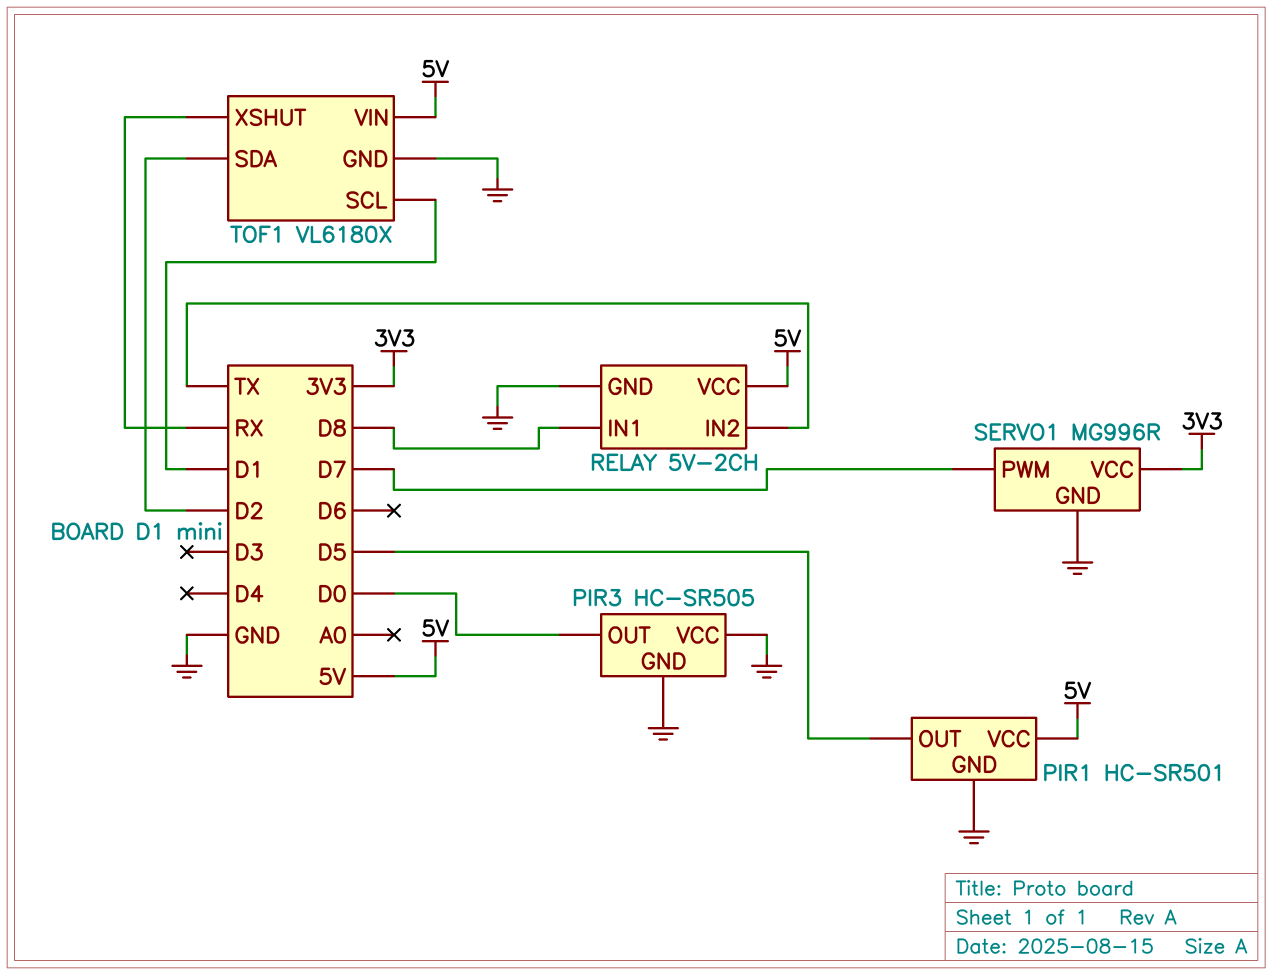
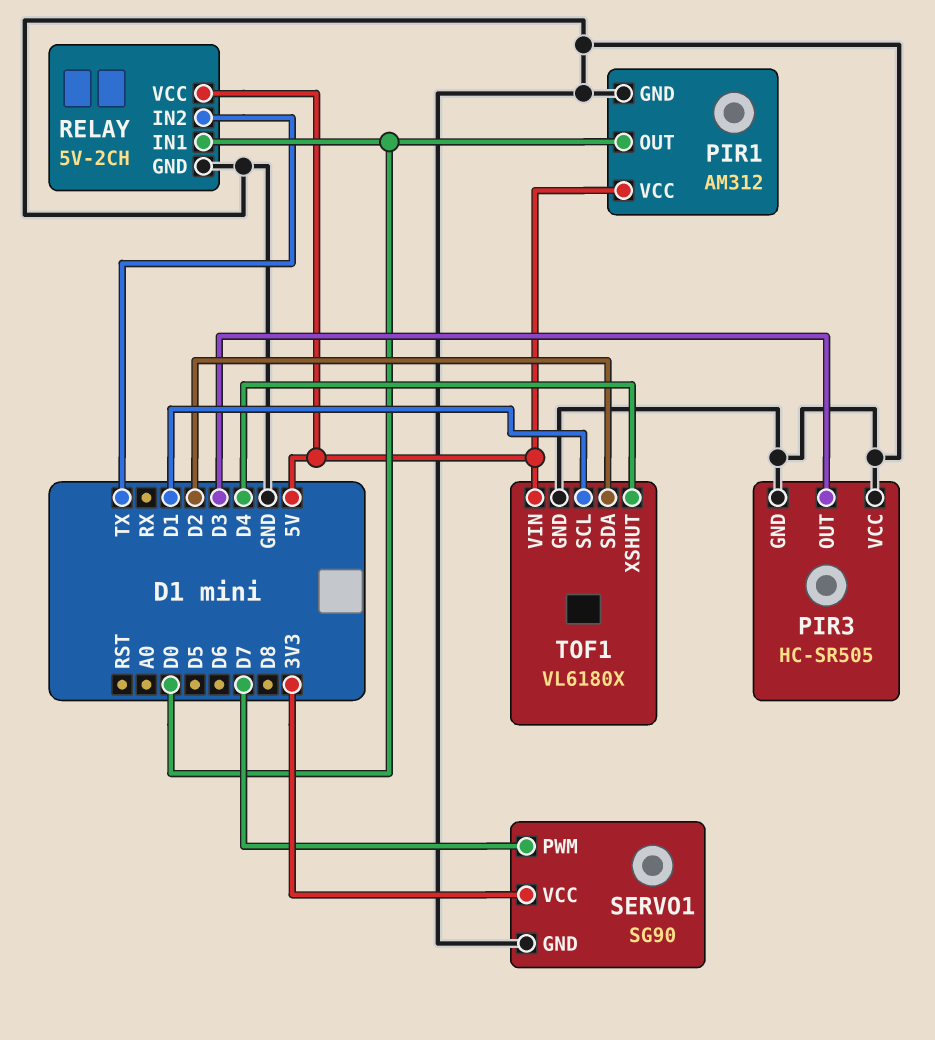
PIR1: HC-SR501 -> AM312
PIR1 pin OUT: D5 -> D0
PIR3 pin OUT: D0 -> D3
RELAY pin IN1: D8 -> D0
SERVO1: MG996R -> SG90
TOF1 pin XSHUT: RX -> D4

